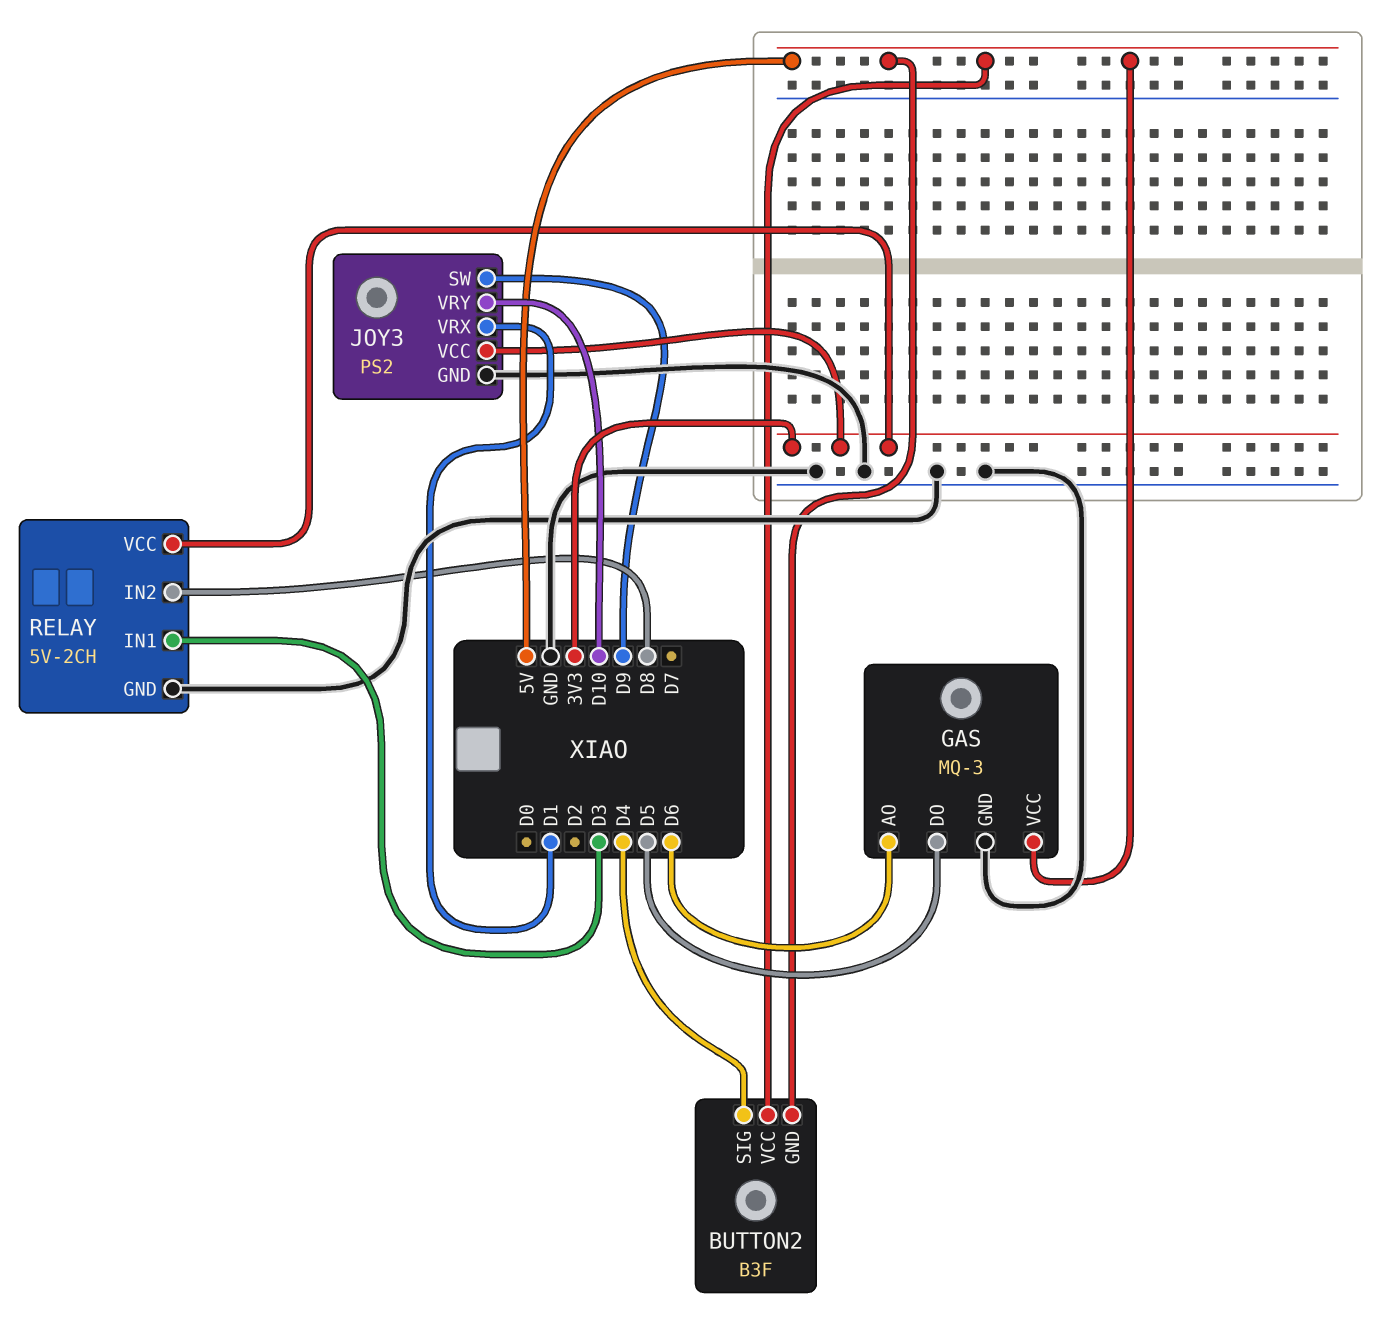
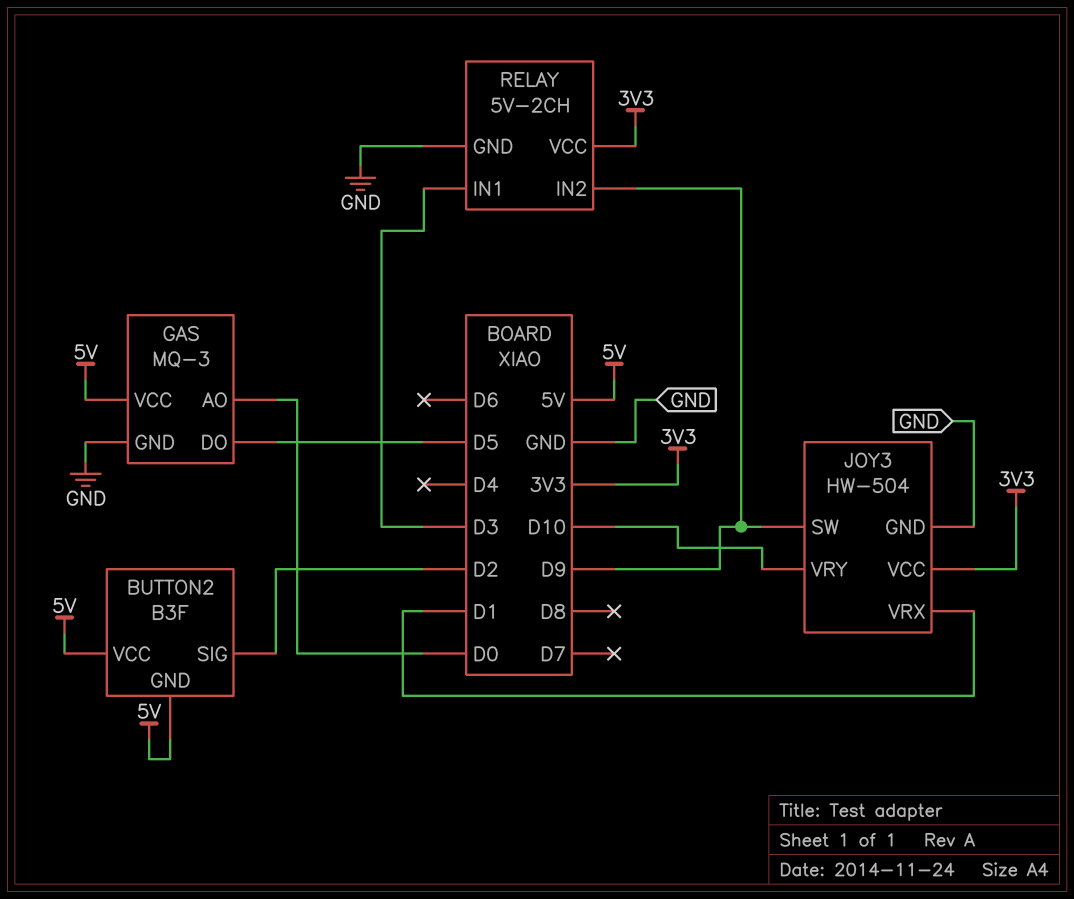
BUTTON2 pin SIG: D4 -> D2
GAS pin AO: D6 -> D0
JOY3: PS2 -> HW-504
RELAY pin IN2: D8 -> D9

